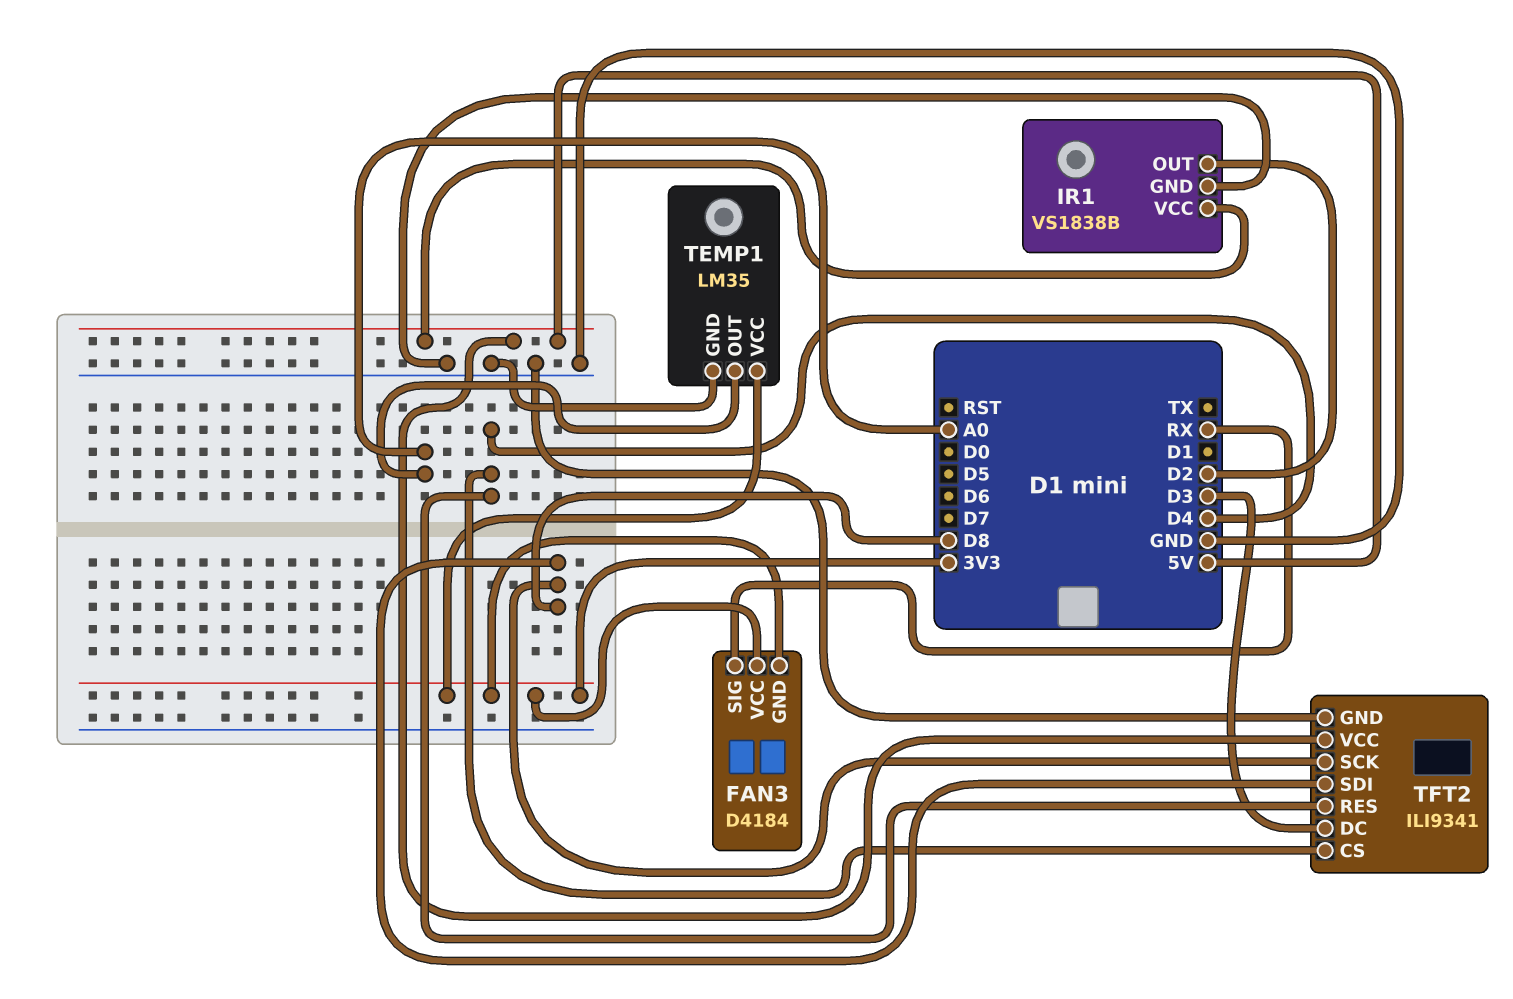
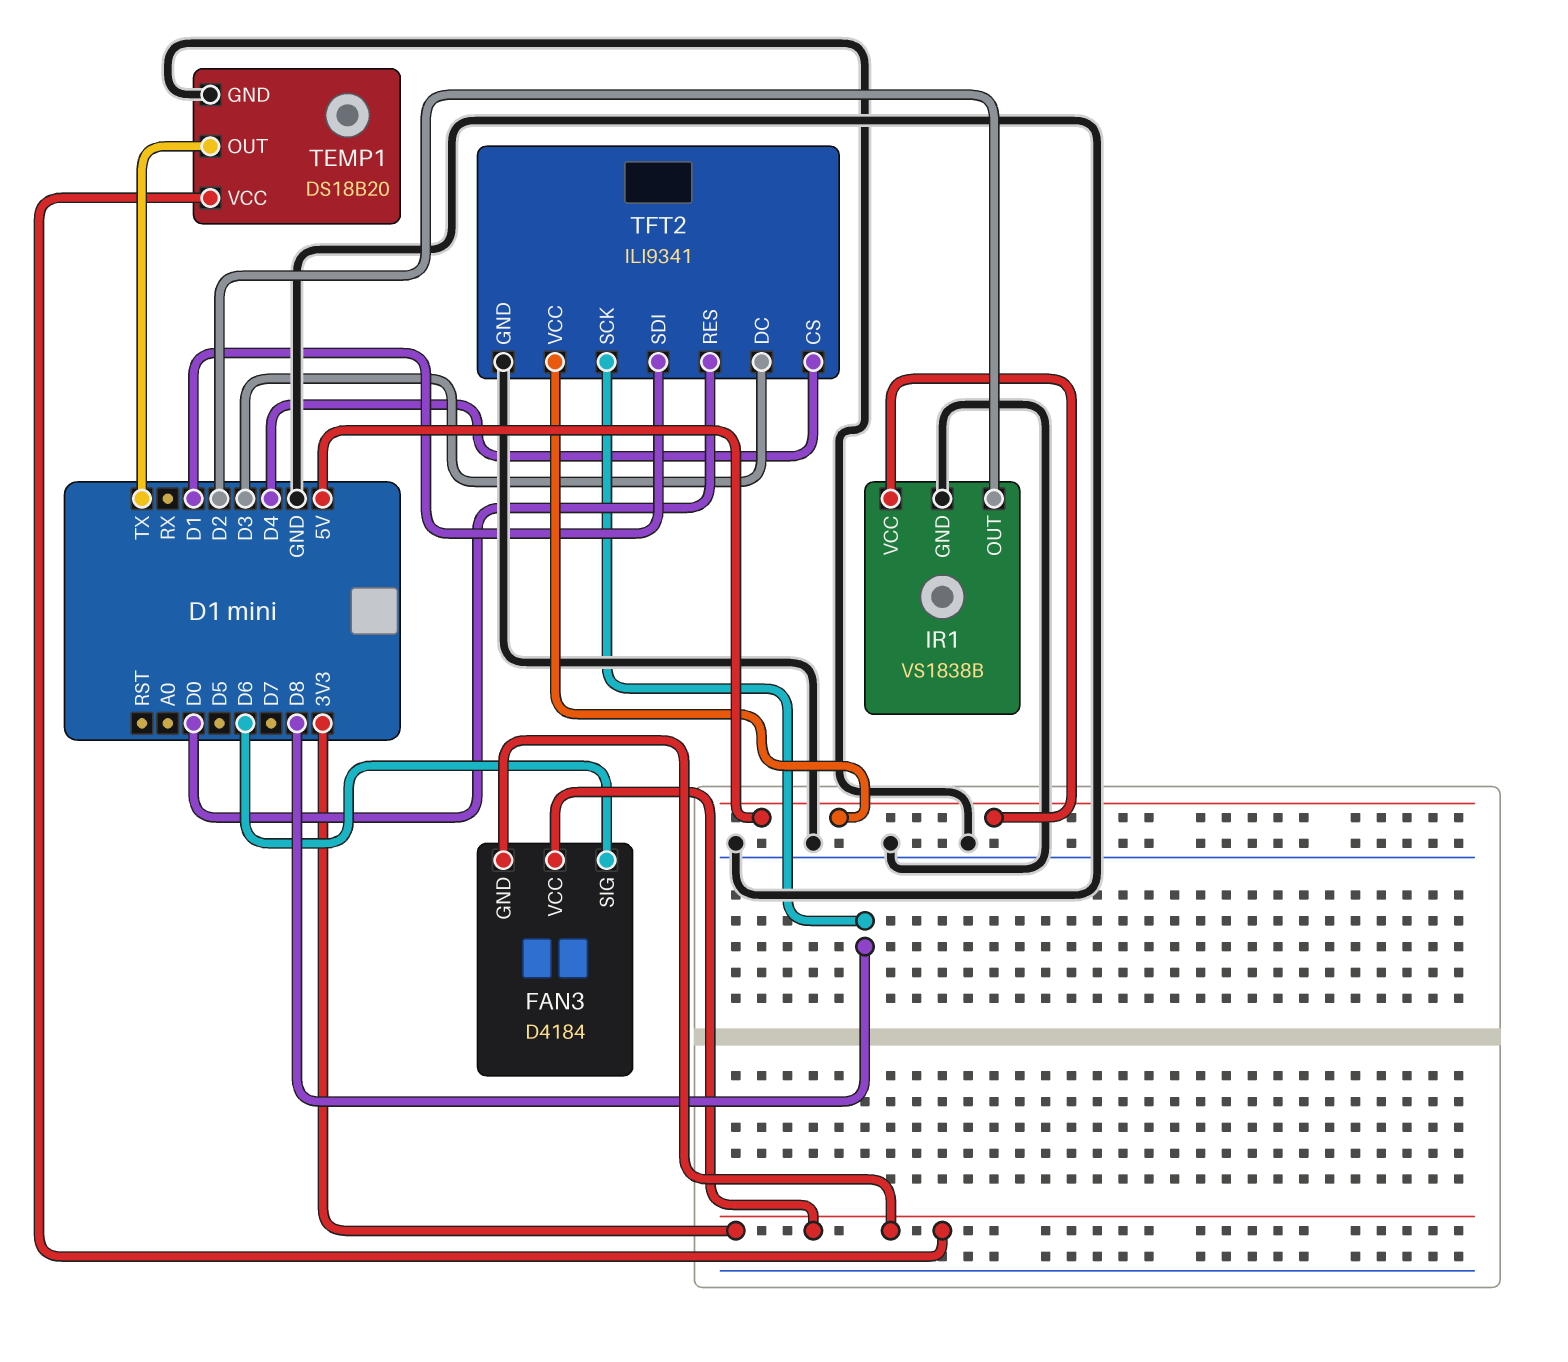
FAN3 pin SIG: RX -> D6
TEMP1: LM35 -> DS18B20
TEMP1 pin OUT: A0 -> TX
TFT2 pin RES: D4 -> D0
TFT2 pin SDI: D8 -> D1

